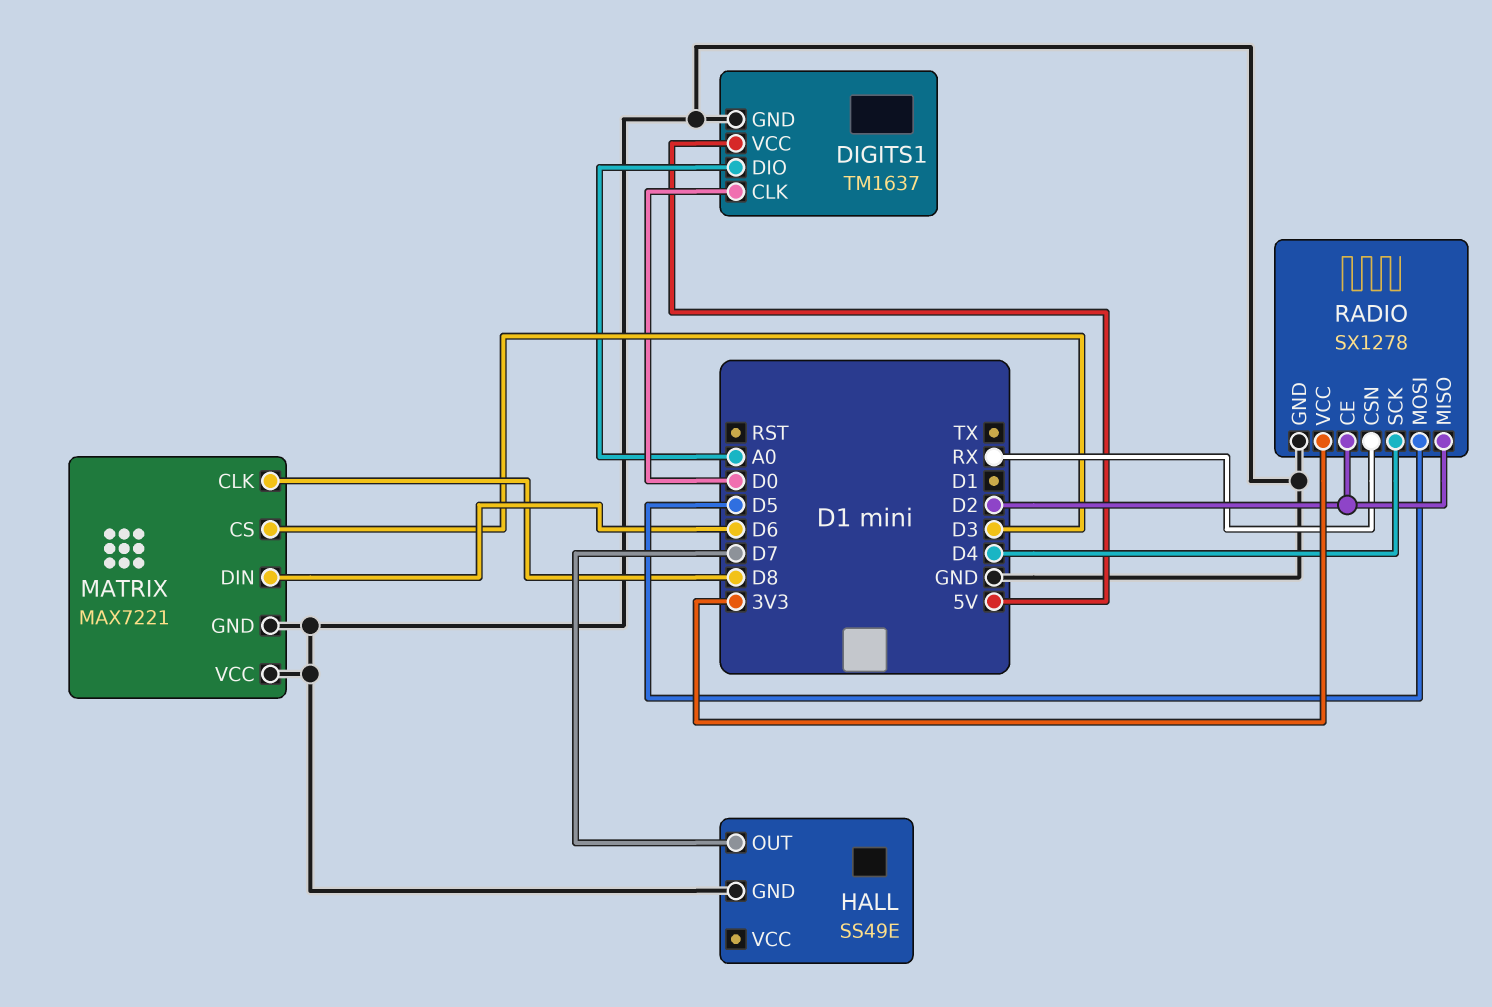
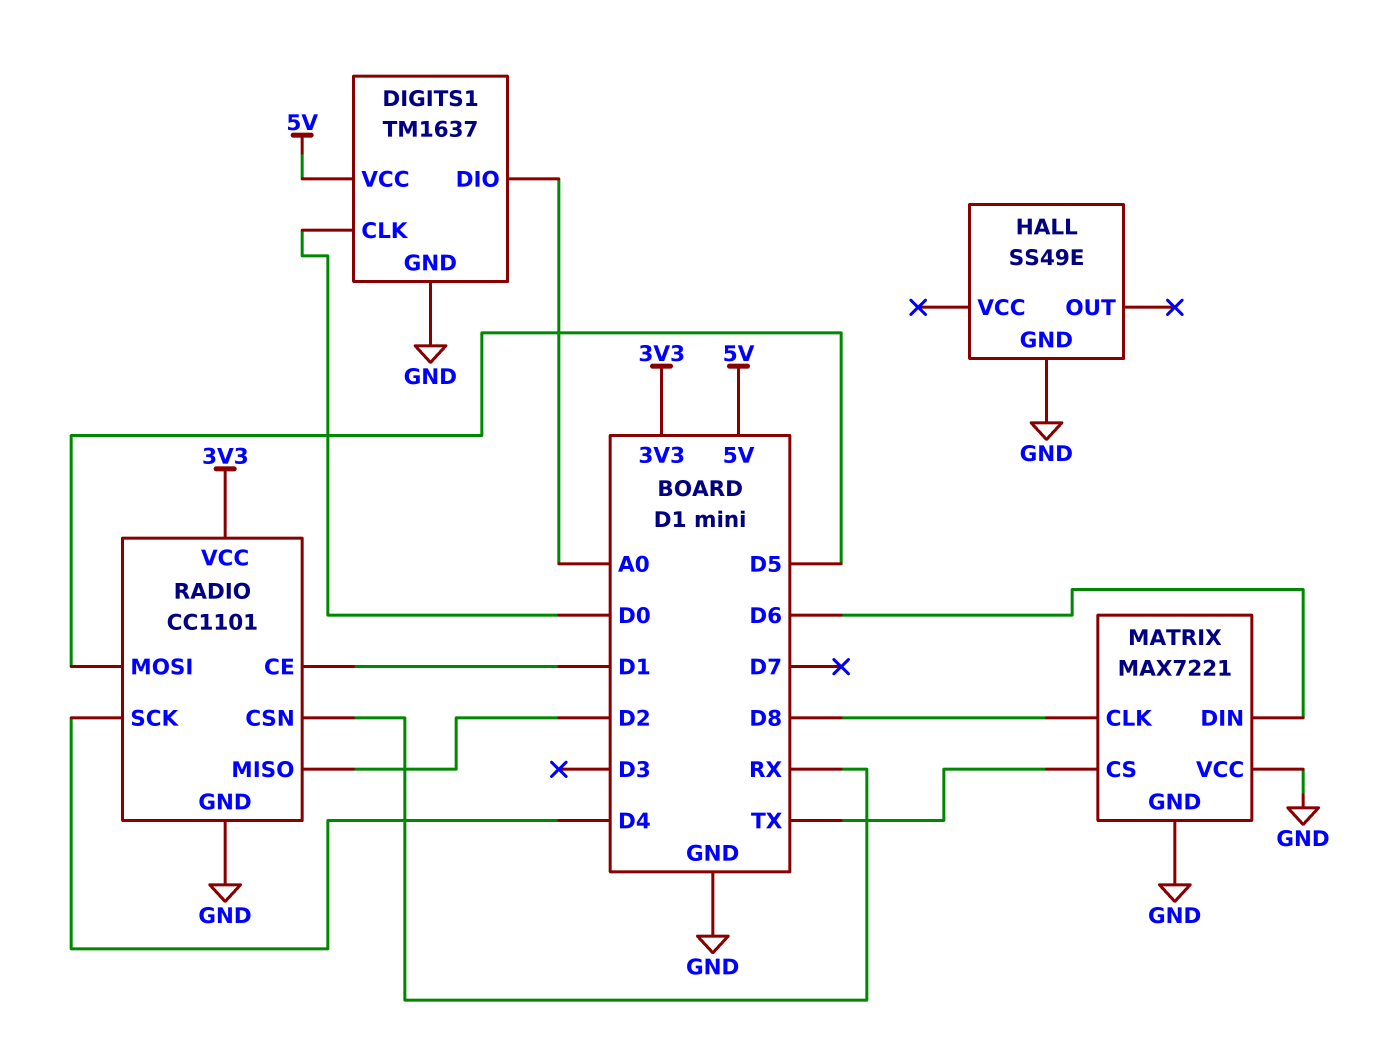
HALL pin OUT: D7 -> none
MATRIX pin CS: D3 -> TX
RADIO: SX1278 -> CC1101
RADIO pin CE: D2 -> D1

